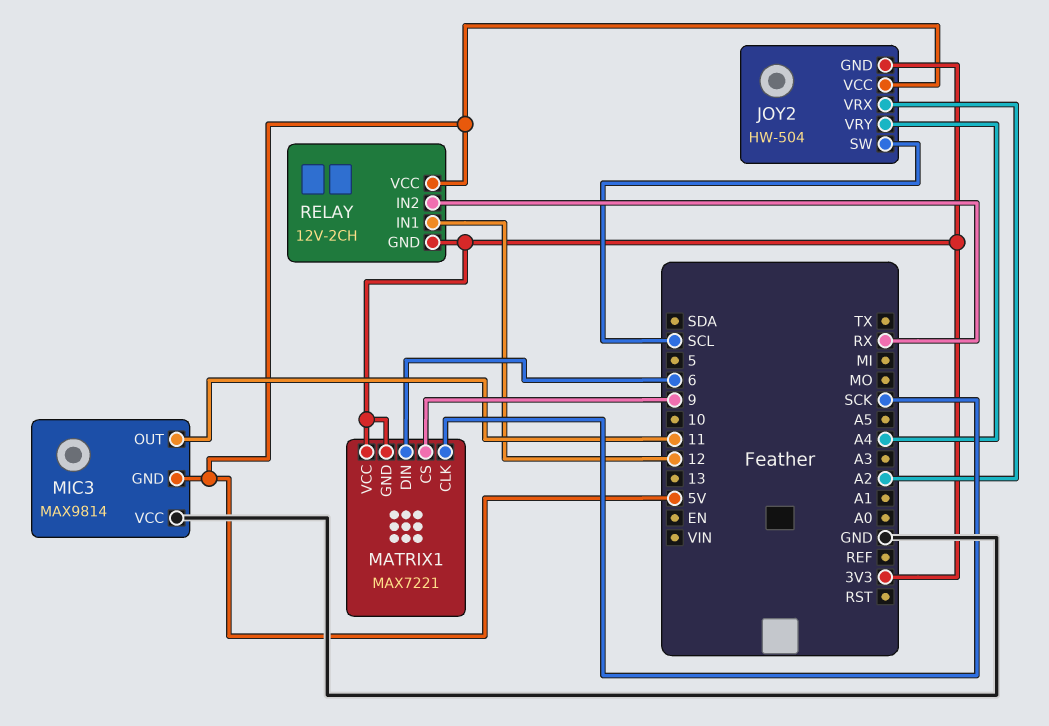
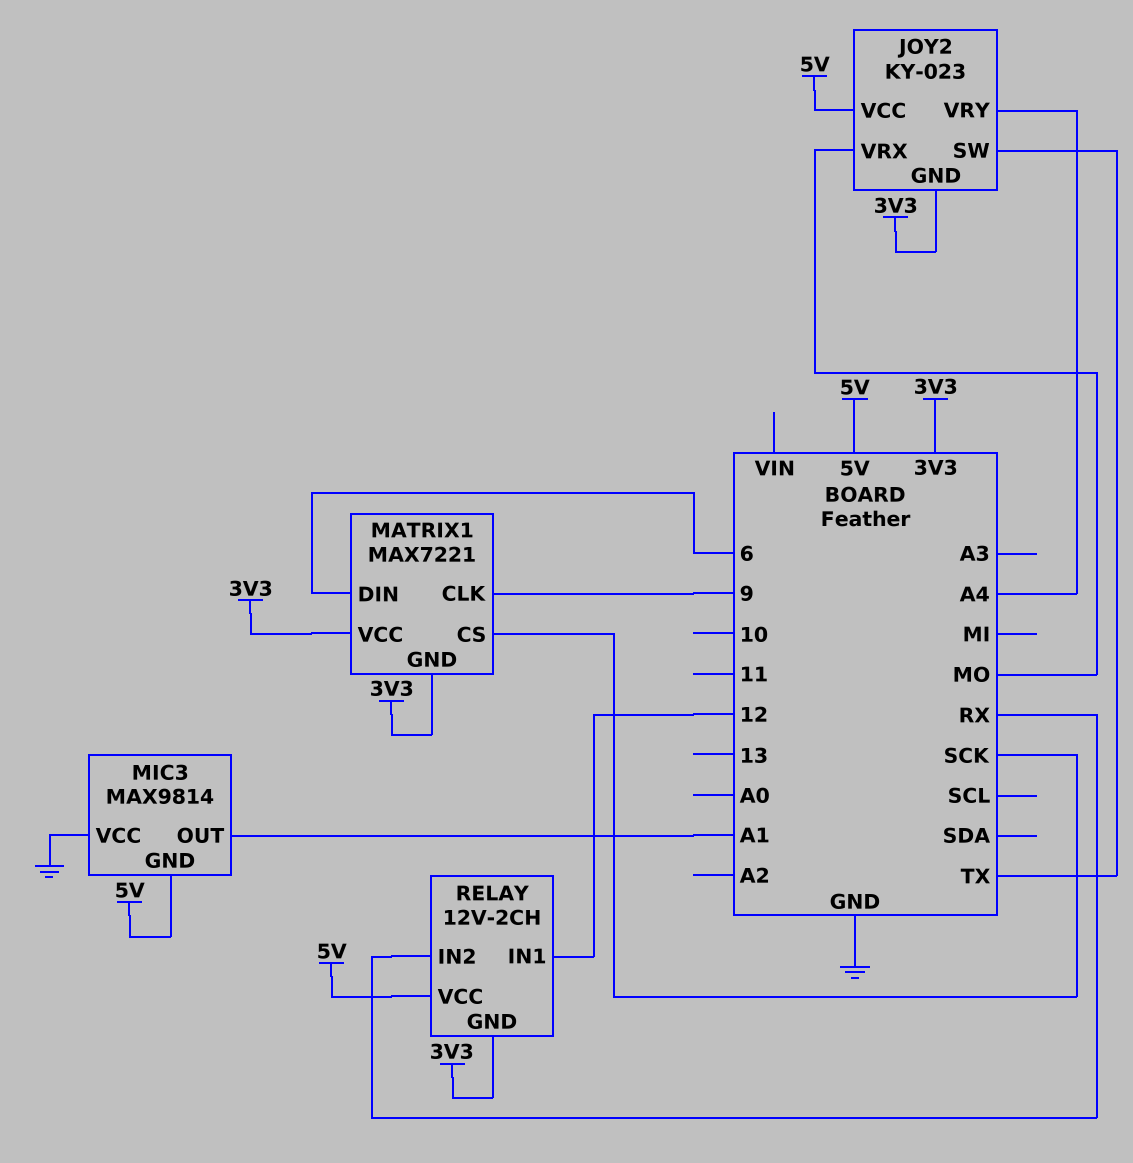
JOY2: HW-504 -> KY-023
JOY2 pin SW: SCL -> TX
JOY2 pin VRX: A2 -> MO
MATRIX1 pin CLK: SCK -> 9
MATRIX1 pin CS: 9 -> SCK
MIC3 pin OUT: 11 -> A1

